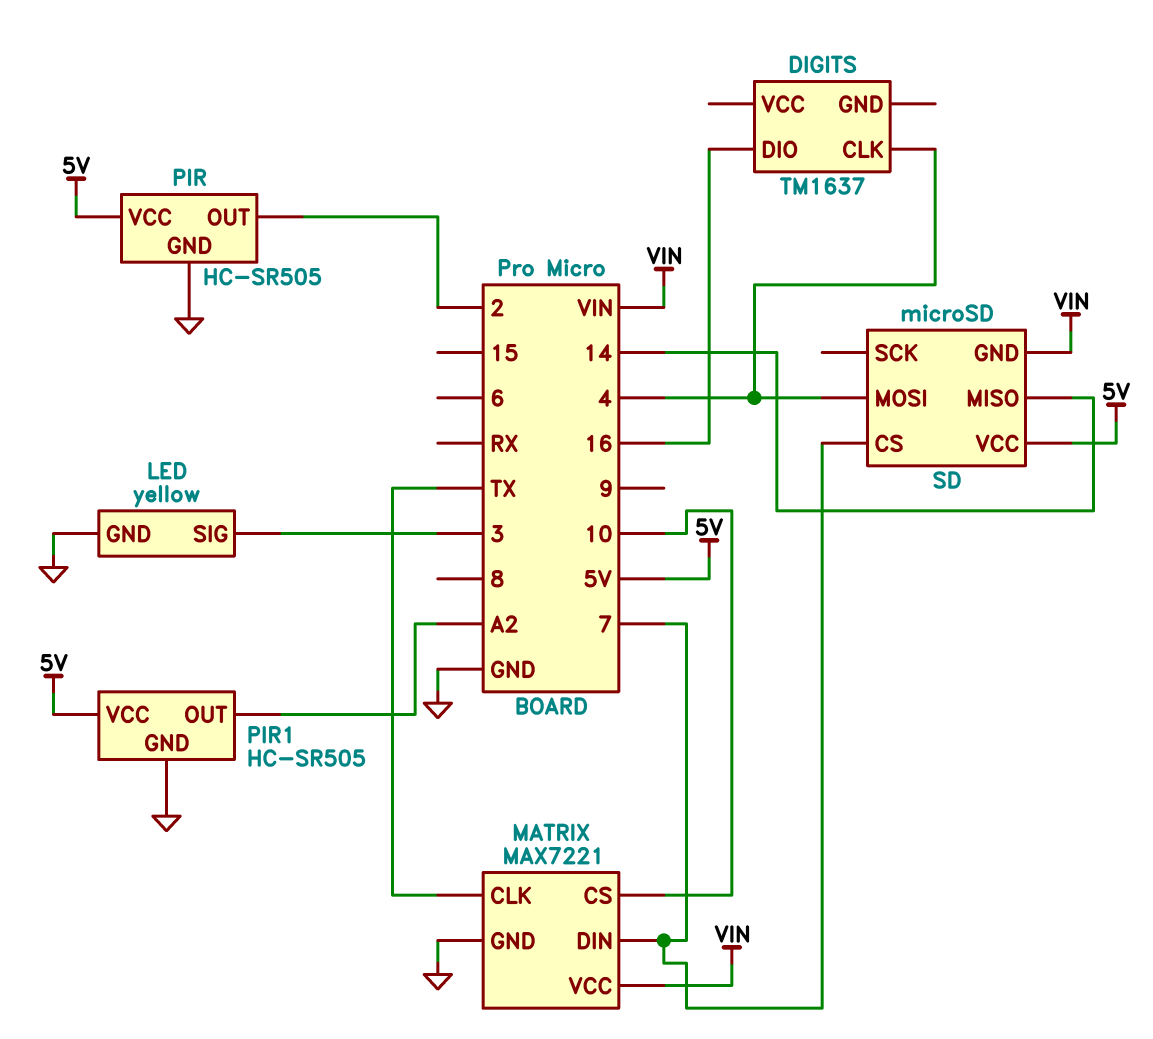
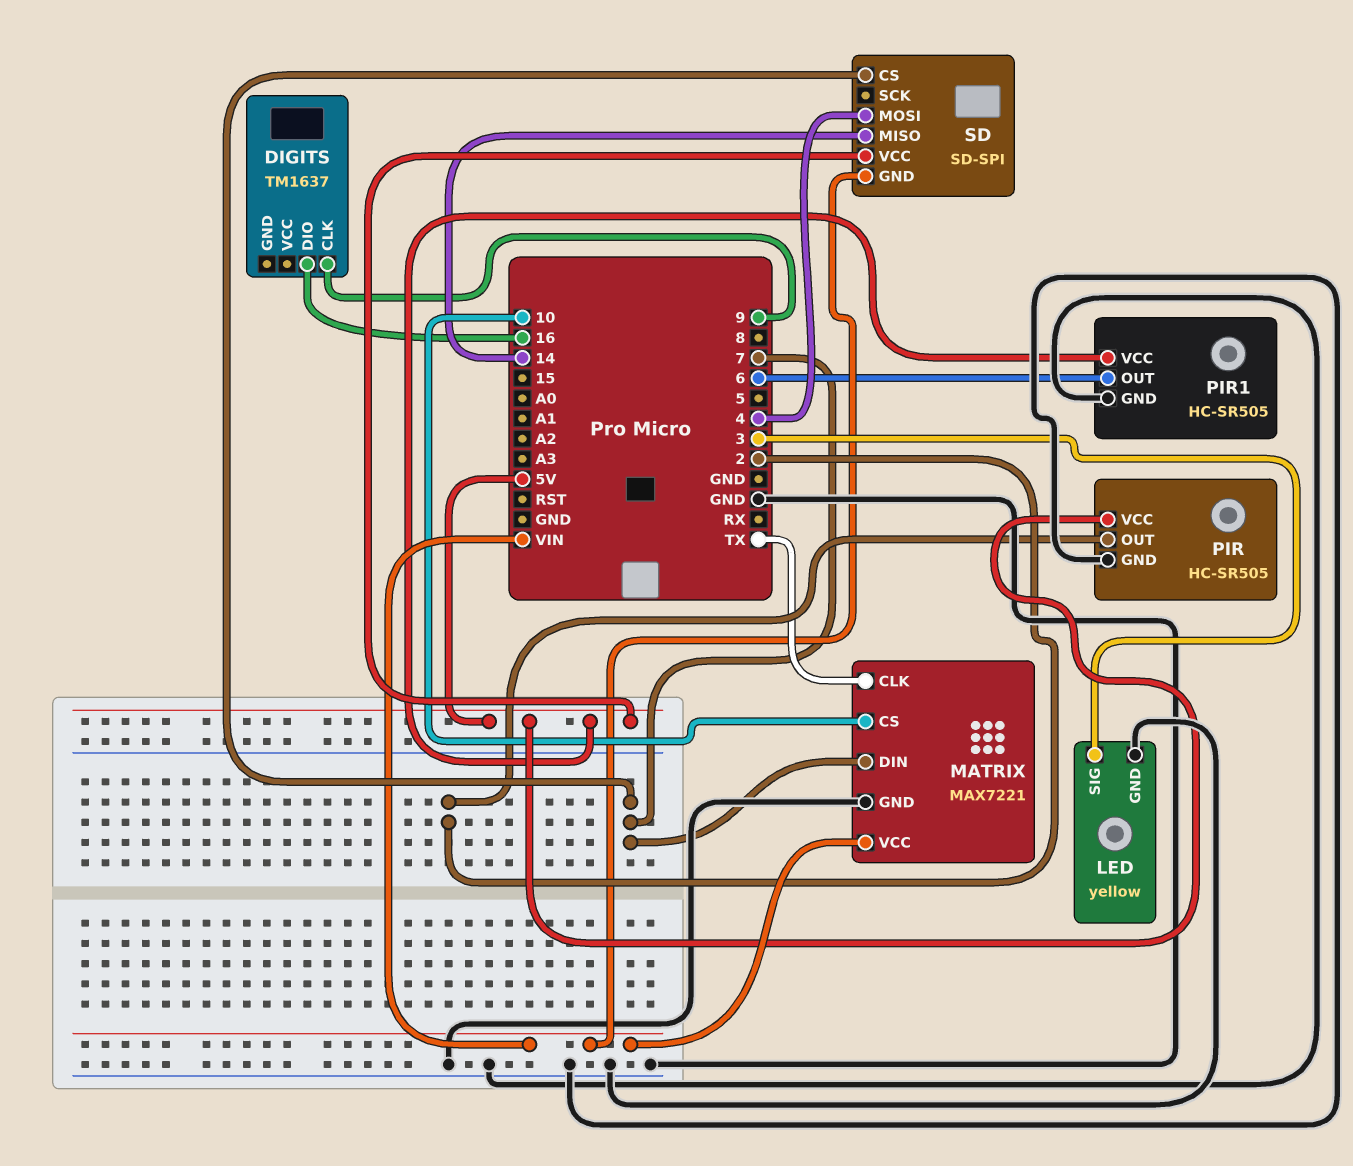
DIGITS pin CLK: 4 -> 9
PIR1 pin OUT: A2 -> 6
SD: microSD -> SD-SPI

